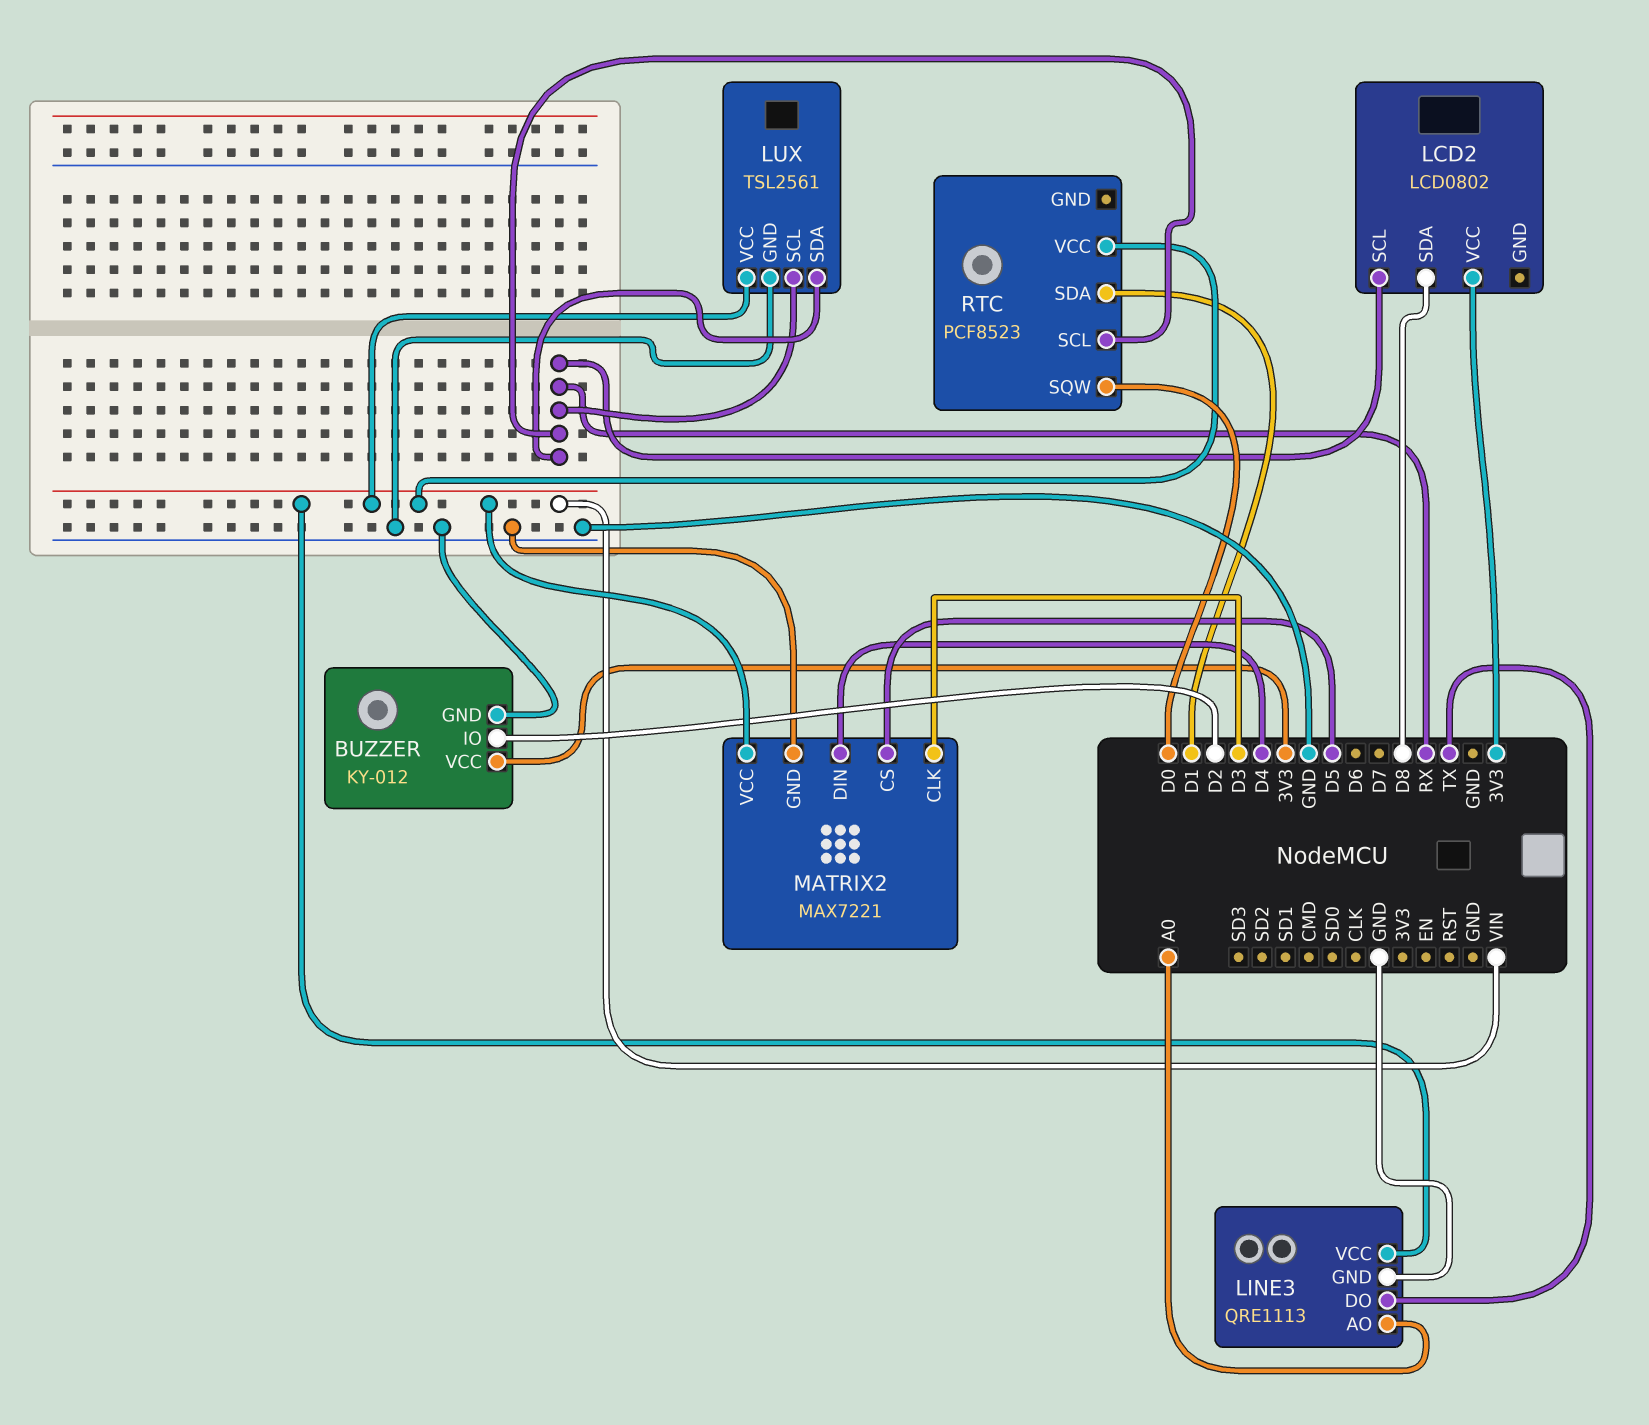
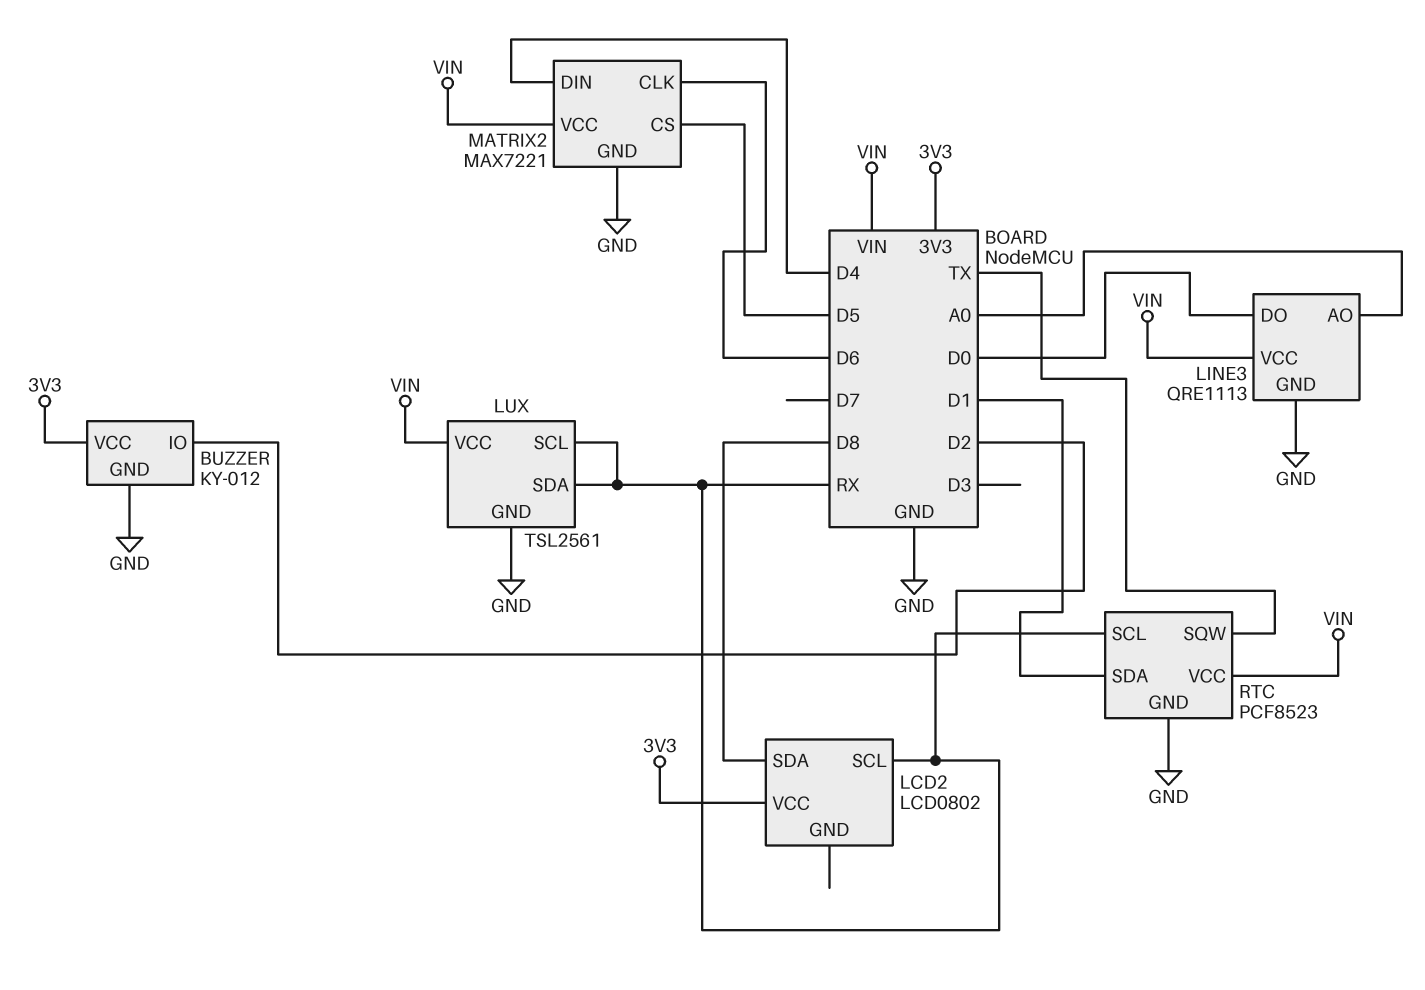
LINE3 pin DO: TX -> D0
MATRIX2 pin CLK: D3 -> D6
RTC pin GND: none -> GND
RTC pin SQW: D0 -> TX

